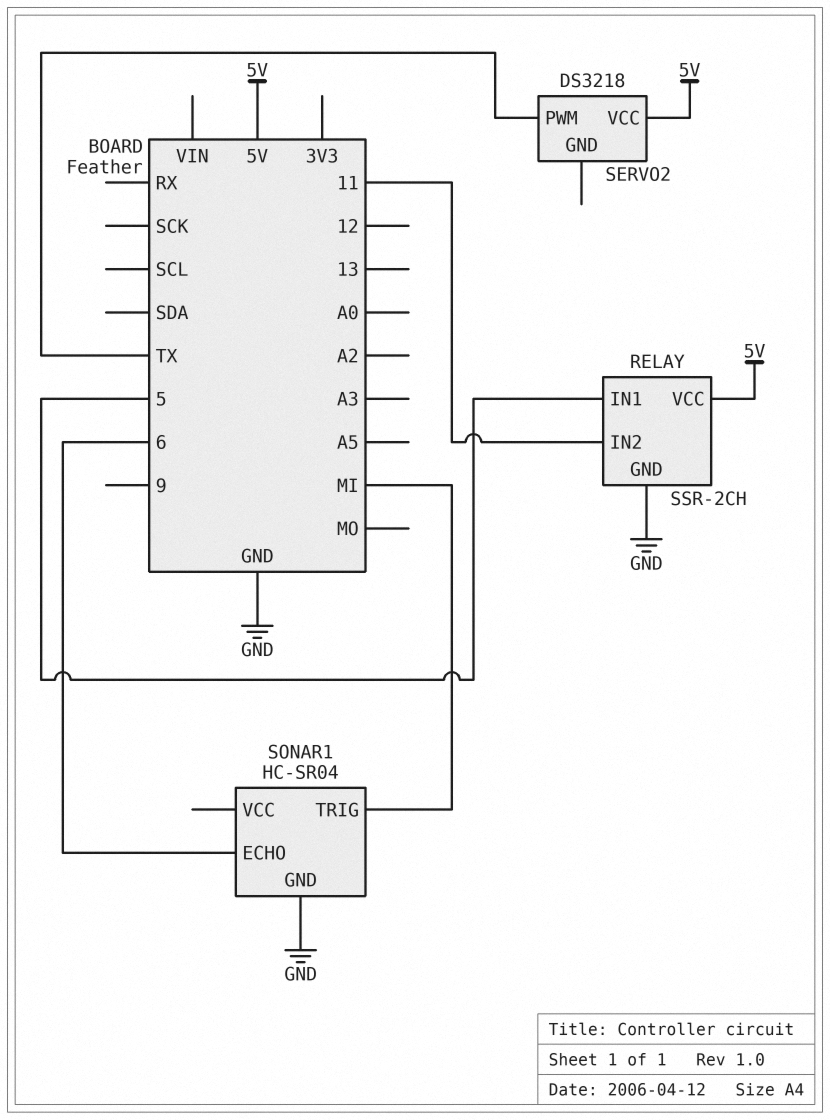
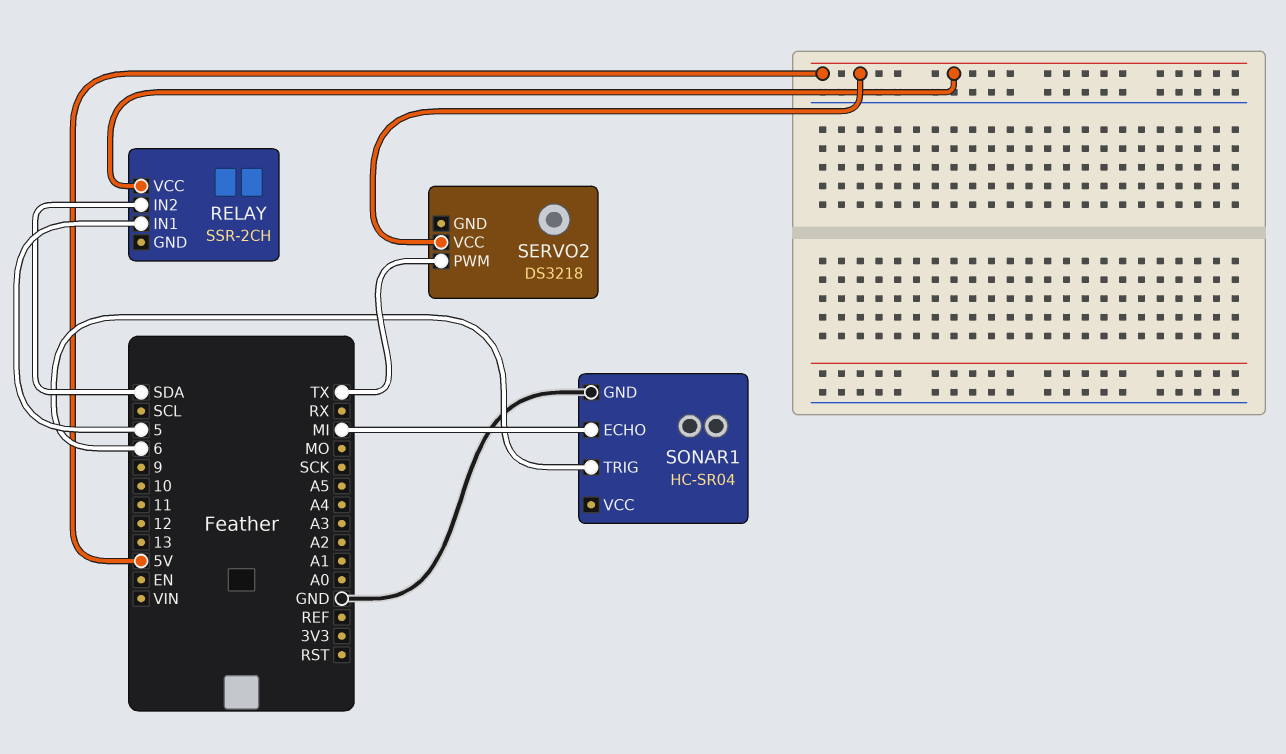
RELAY pin GND: GND -> none
RELAY pin IN2: 11 -> SDA
SONAR1 pin ECHO: 6 -> MI
SONAR1 pin TRIG: MI -> 6

